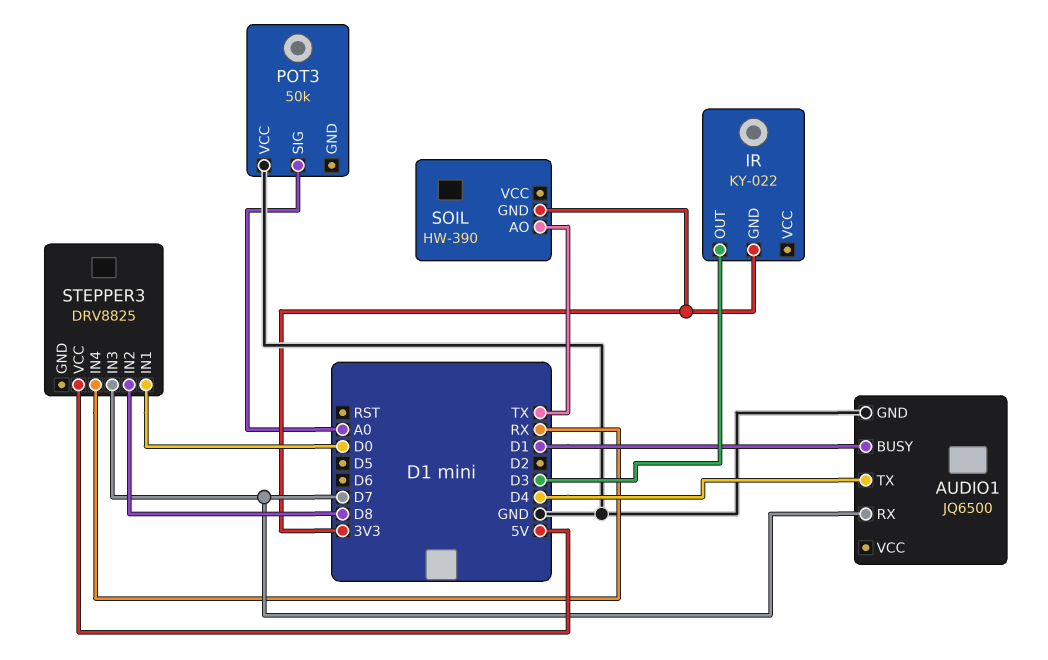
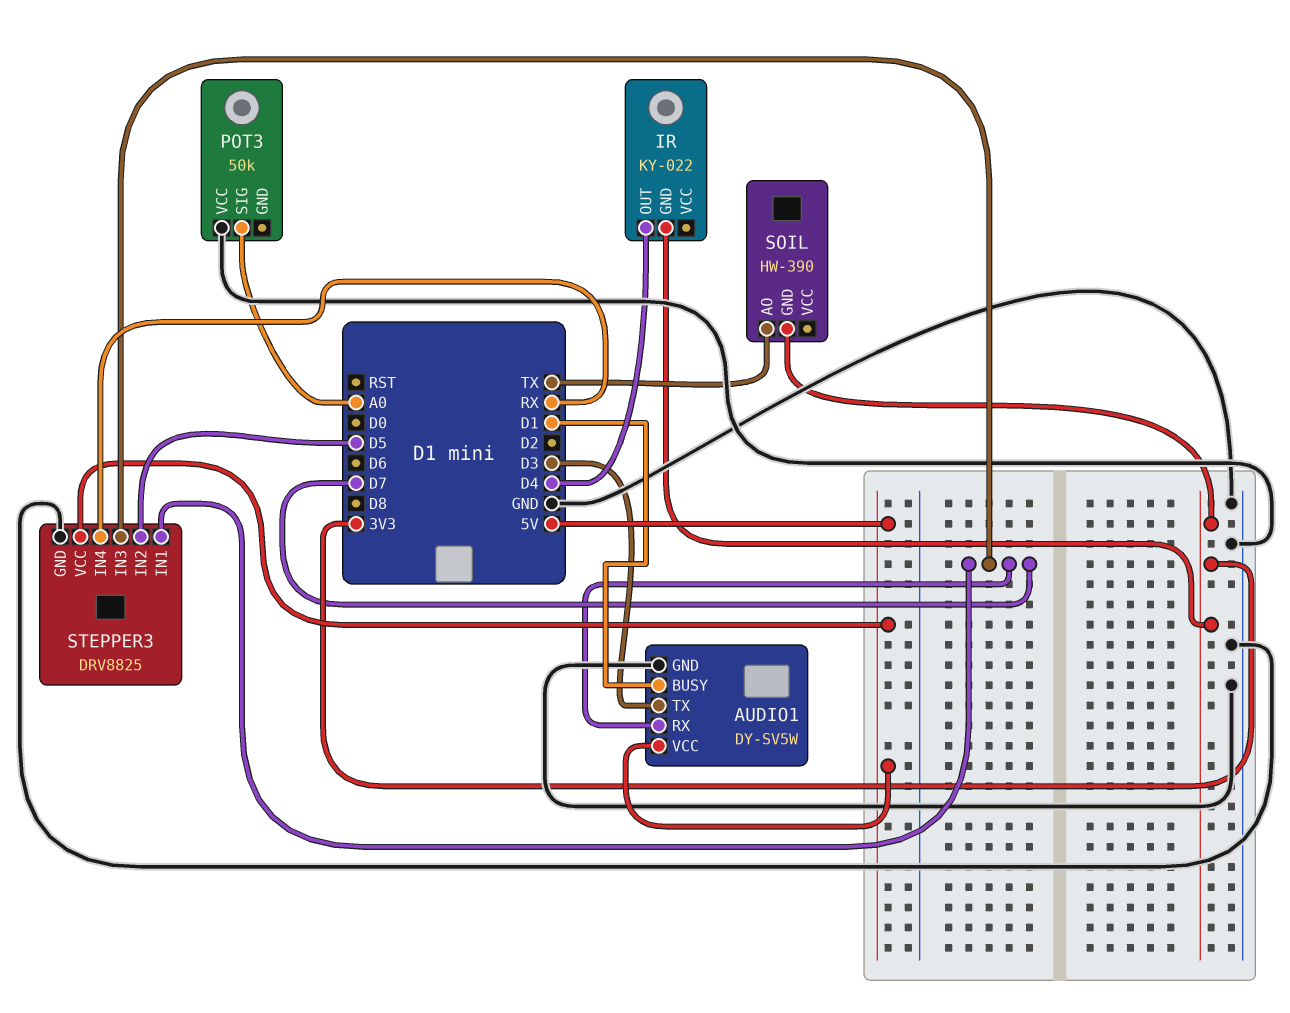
AUDIO1: JQ6500 -> DY-SV5W
AUDIO1 pin TX: D4 -> D3
AUDIO1 pin VCC: none -> 5V
IR pin OUT: D3 -> D4
STEPPER3 pin GND: none -> GND
STEPPER3 pin IN1: D0 -> D7
STEPPER3 pin IN2: D8 -> D5

